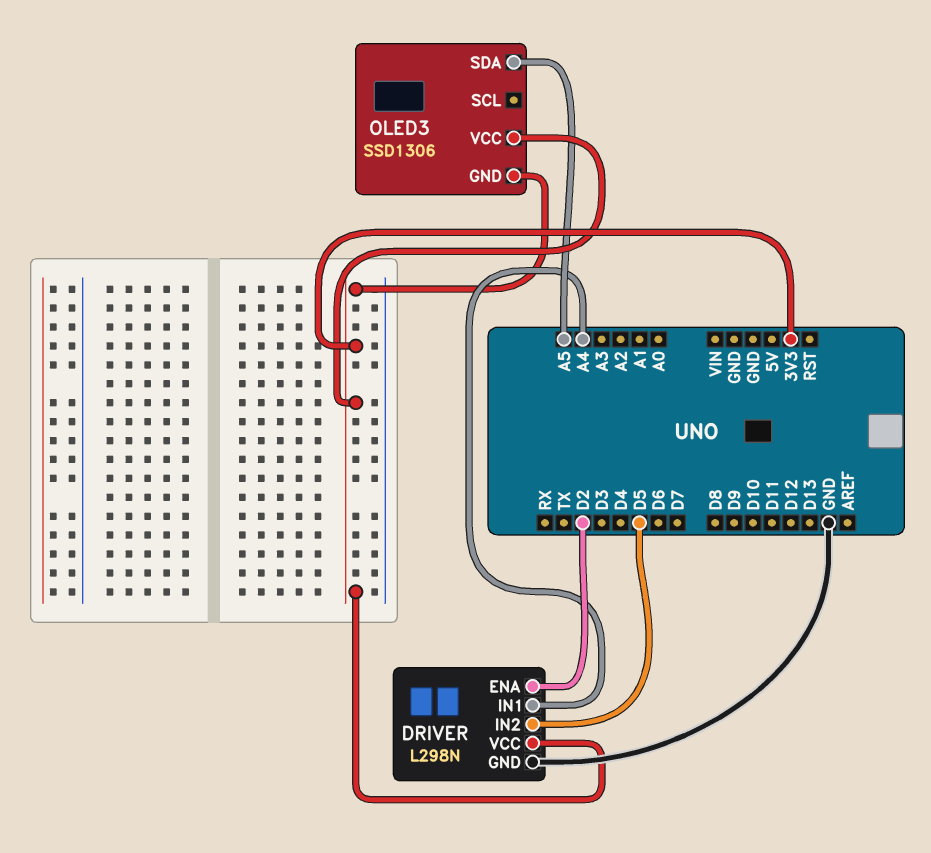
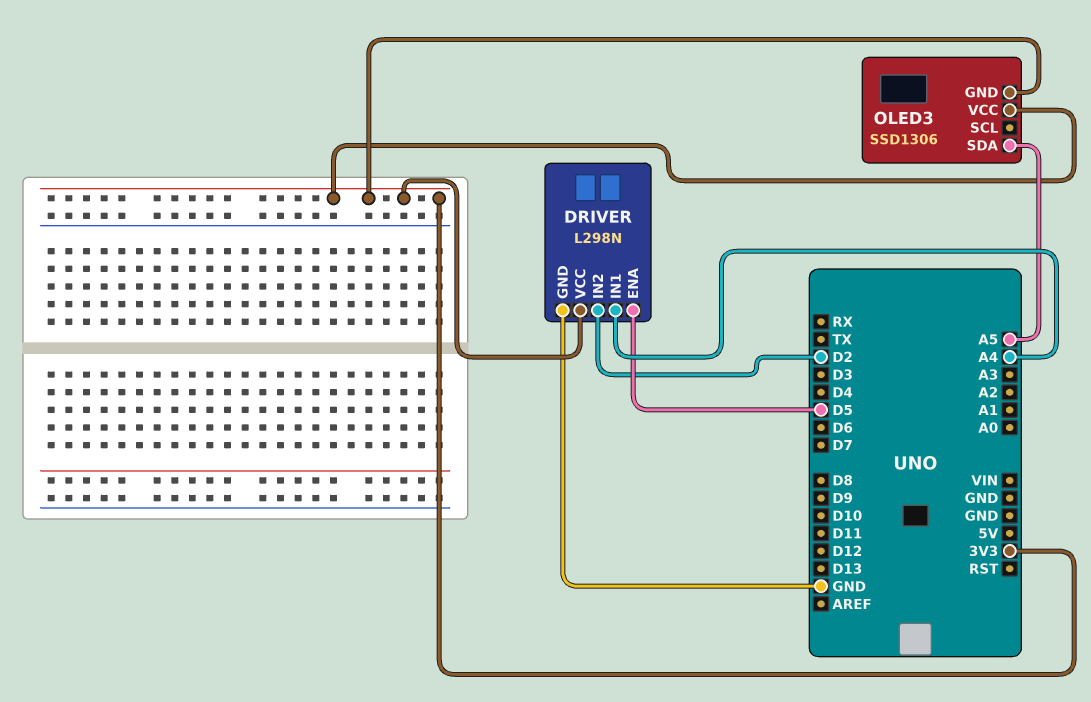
DRIVER pin ENA: D2 -> D5
DRIVER pin IN2: D5 -> D2

